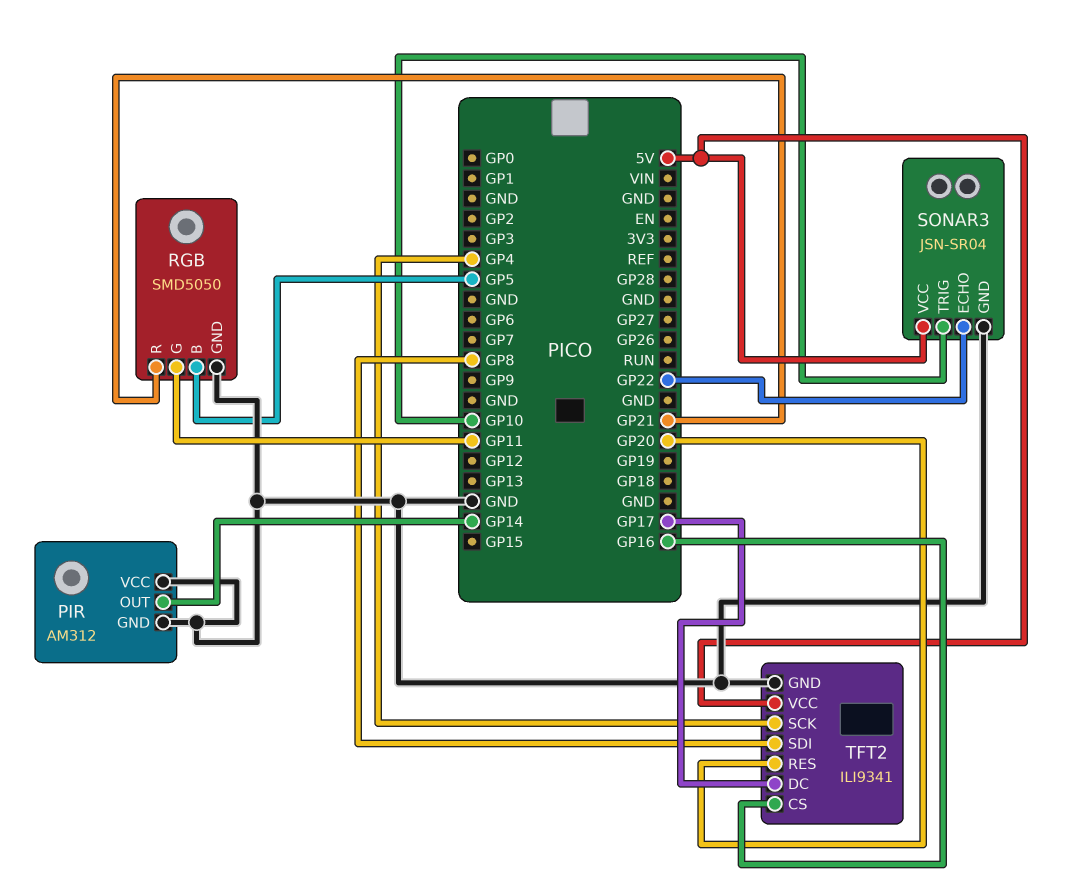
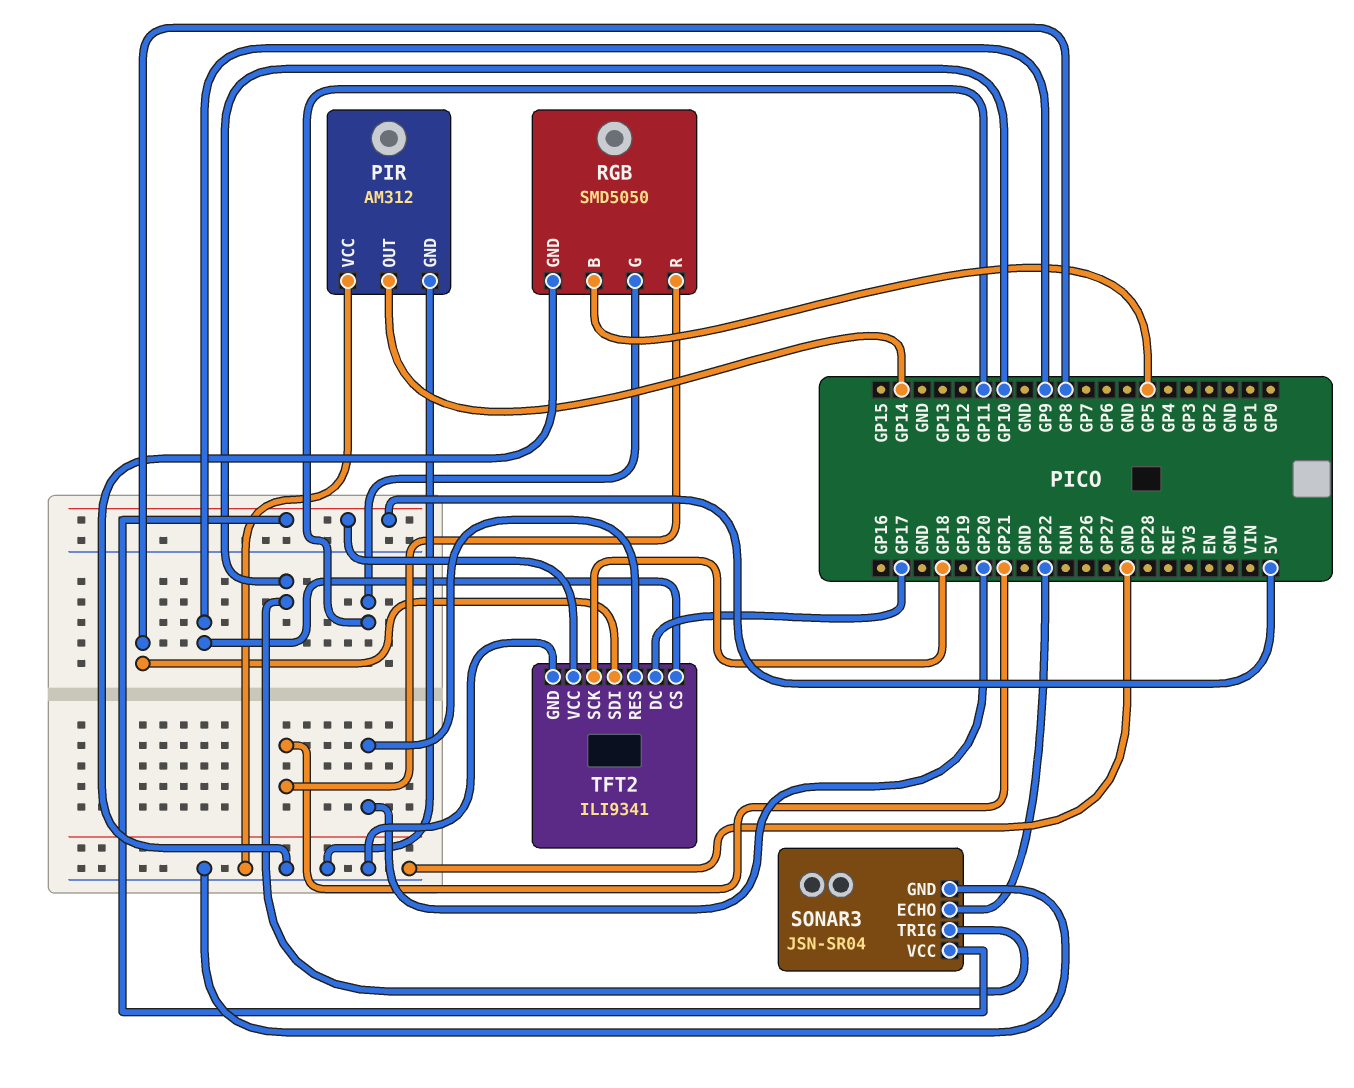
TFT2 pin CS: GP16 -> GP9
TFT2 pin SCK: GP4 -> GP18

